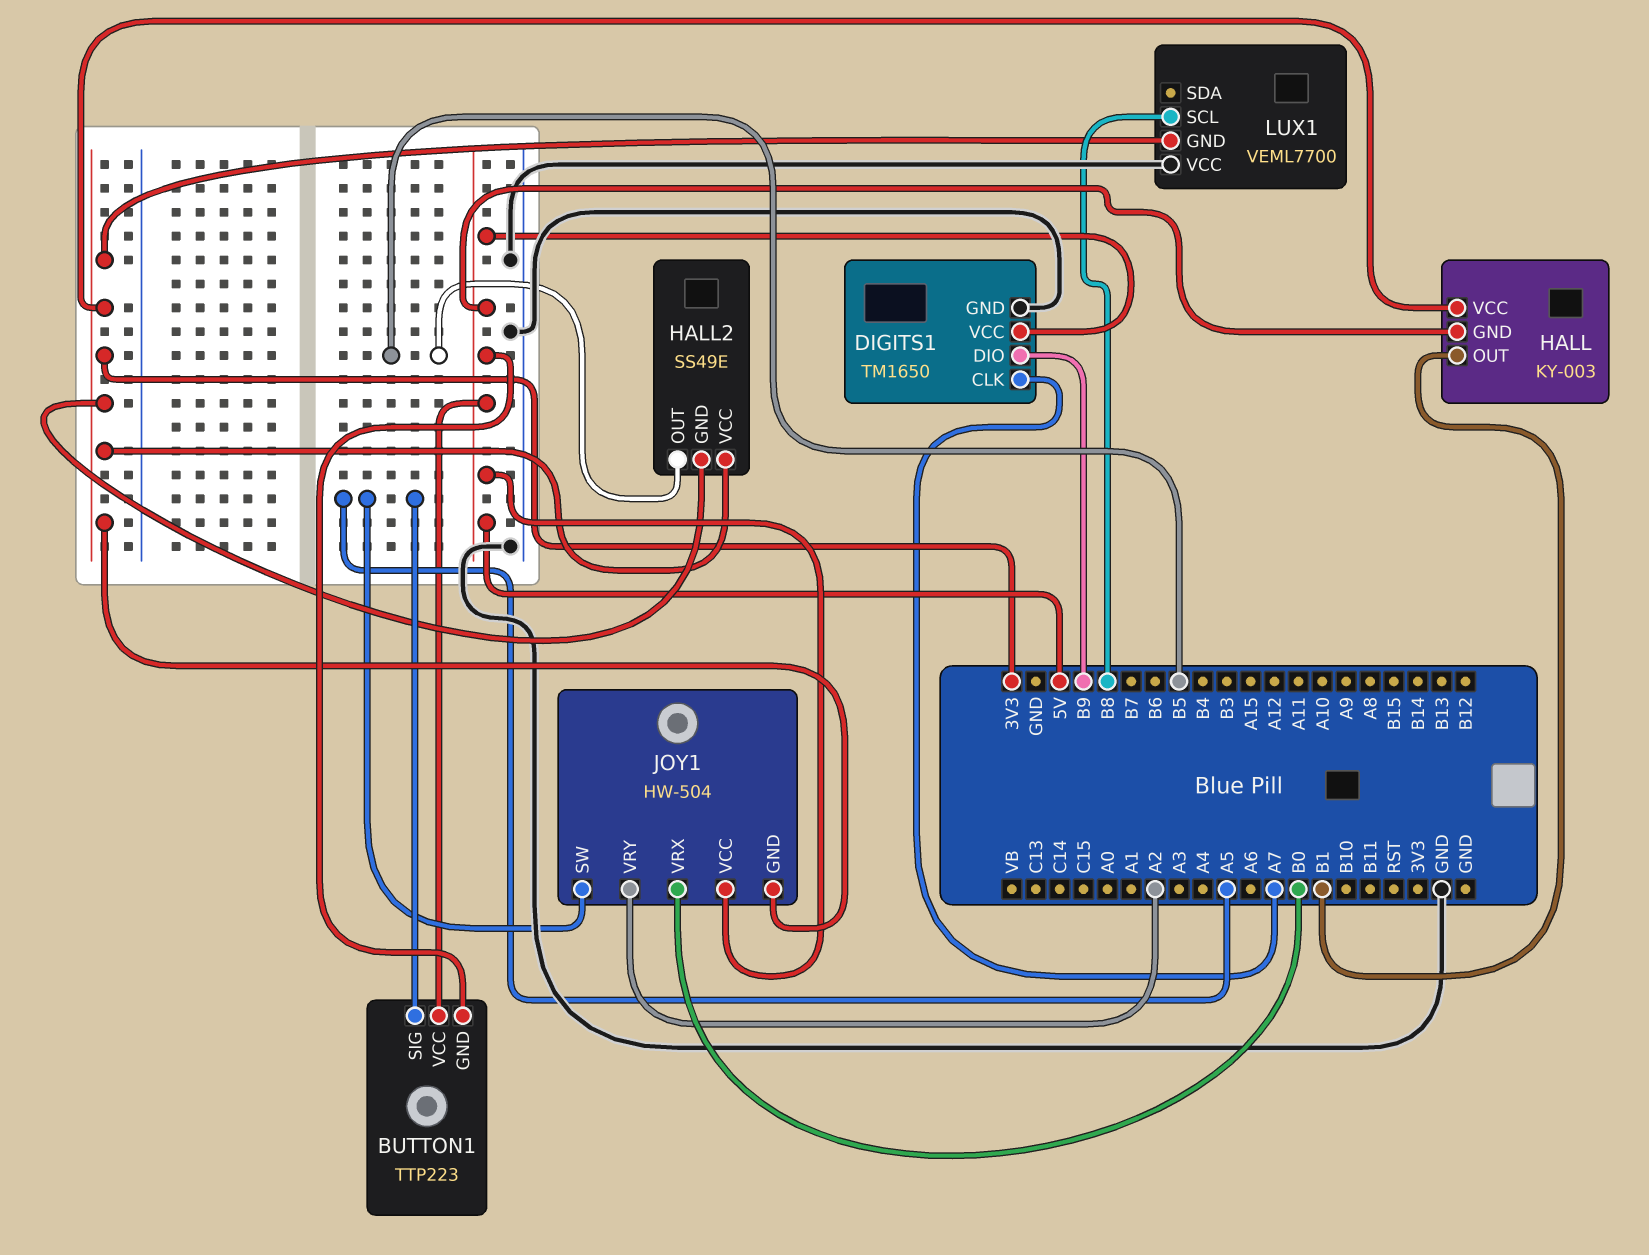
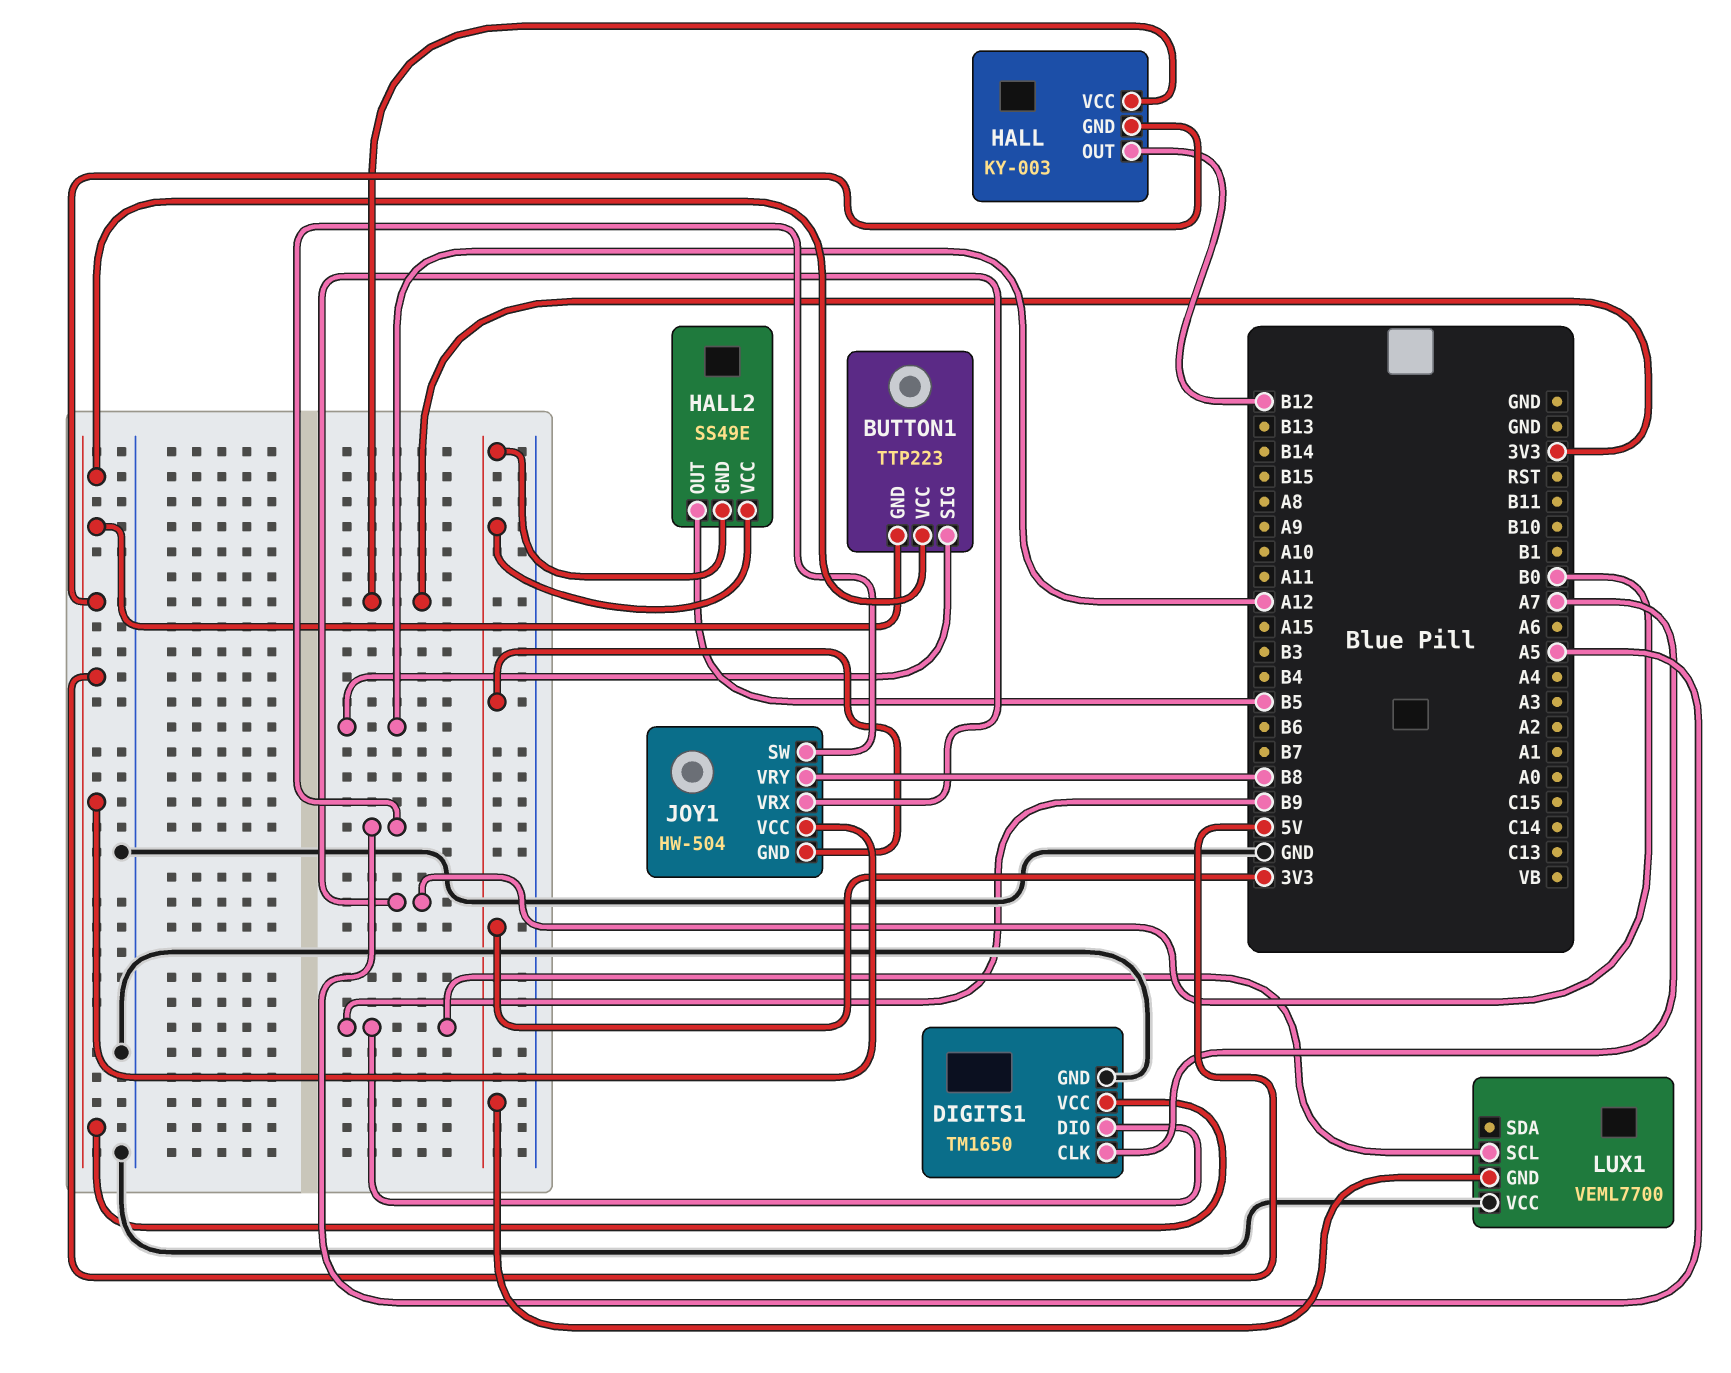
BUTTON1 pin SIG: A5 -> A12
HALL pin OUT: B1 -> B12
JOY1 pin VRY: A2 -> B8
LUX1 pin SCL: B8 -> B9

